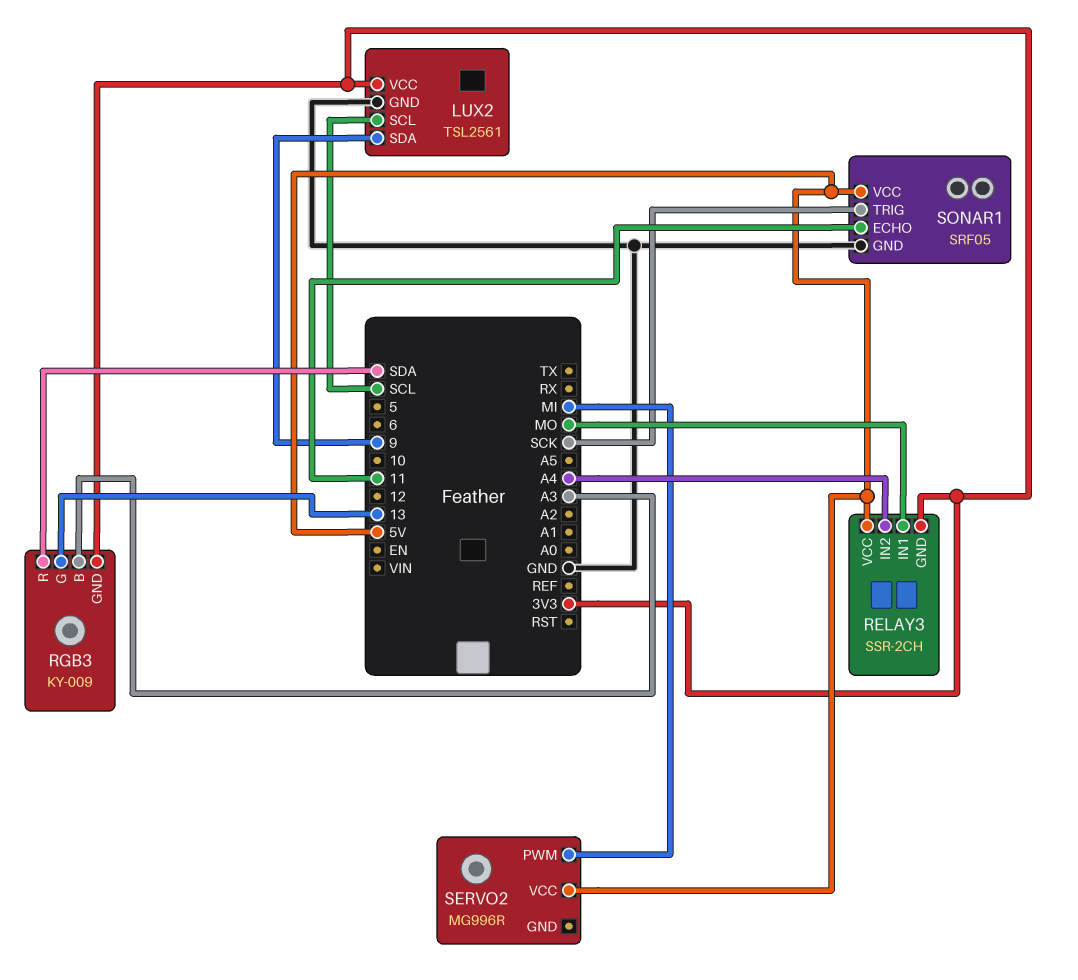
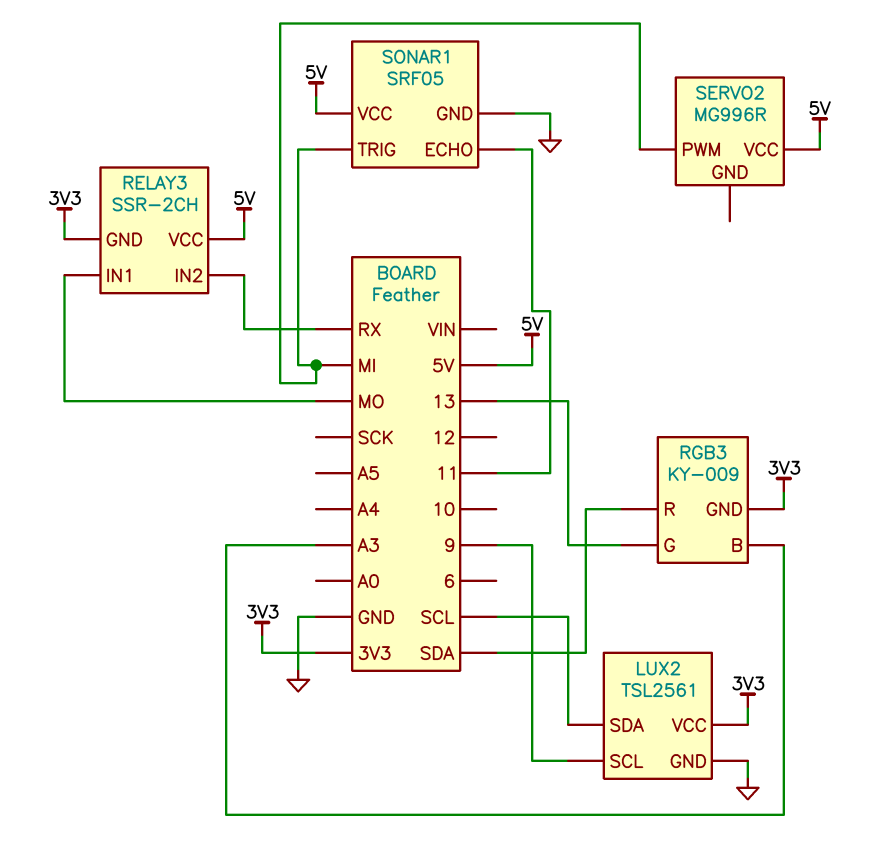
LUX2 pin SCL: SCL -> 9
LUX2 pin SDA: 9 -> SCL
RELAY3 pin IN2: A4 -> RX
SONAR1 pin TRIG: SCK -> MI

